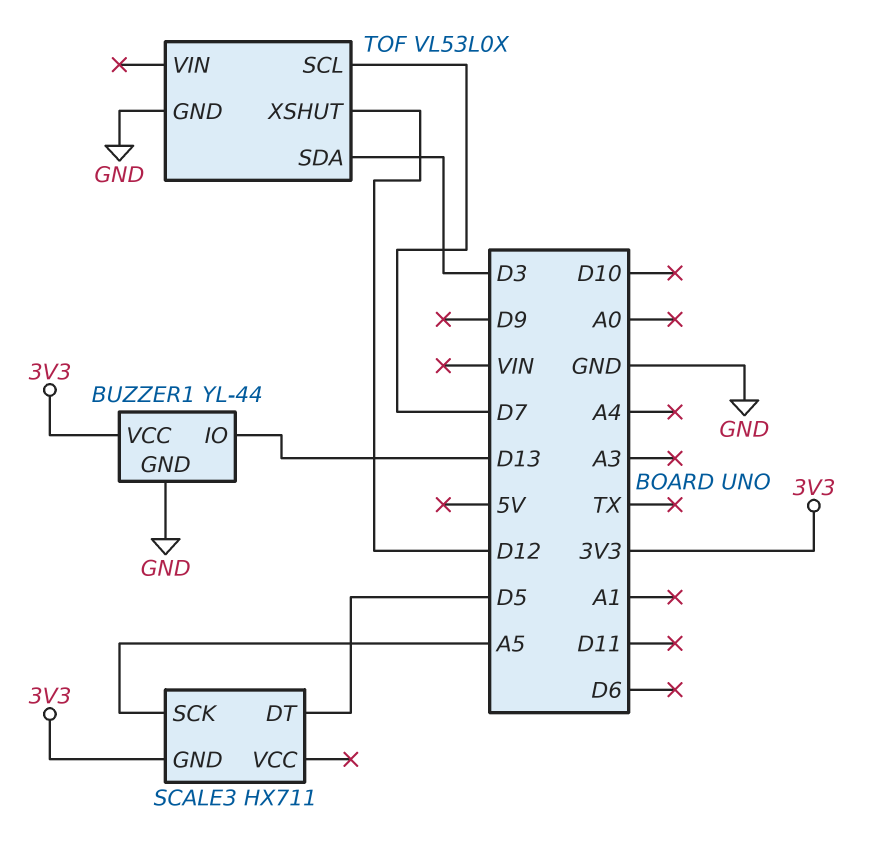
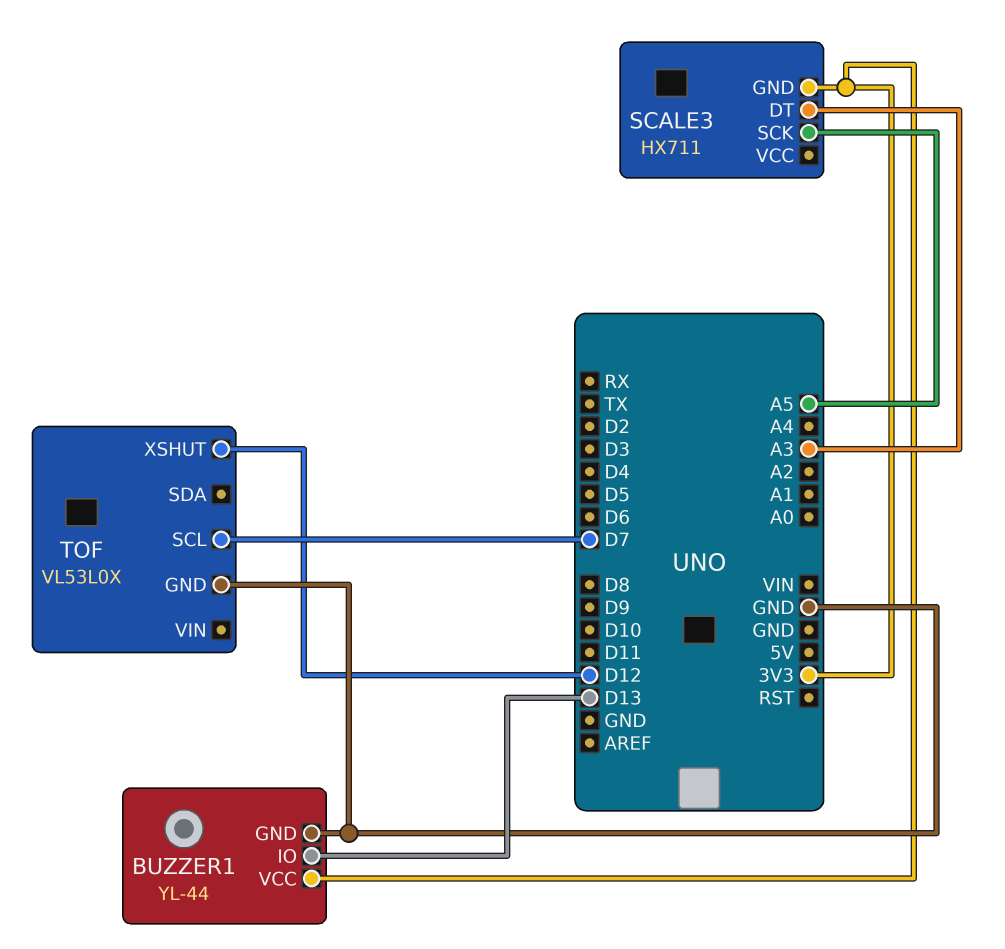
SCALE3 pin DT: D5 -> A3
TOF pin SDA: D3 -> none

